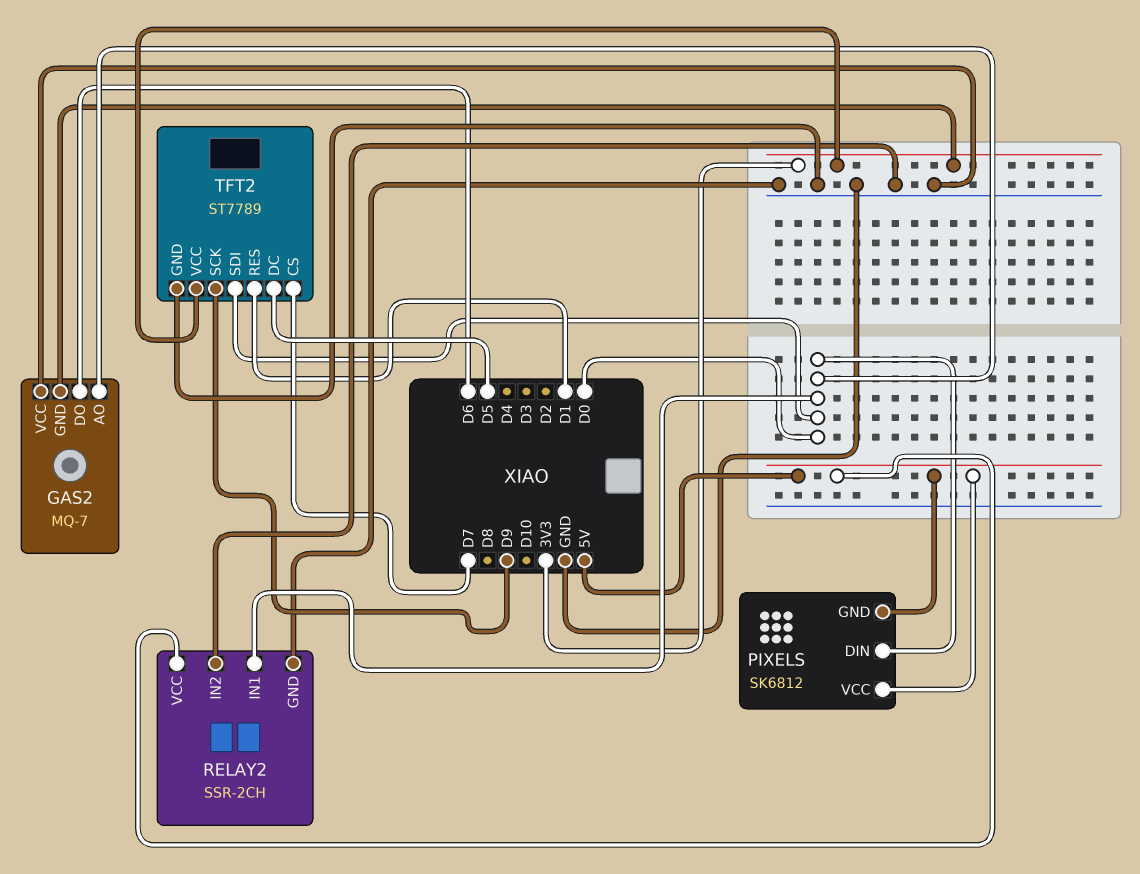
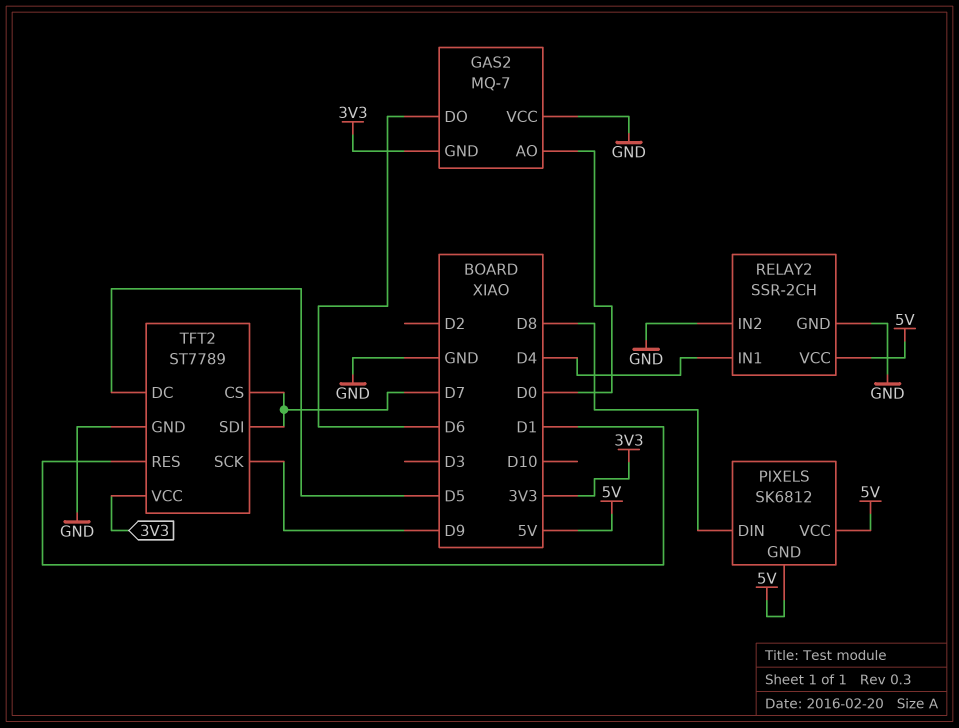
PIXELS pin DIN: D0 -> D8
RELAY2 pin IN1: D0 -> D4
TFT2 pin SDI: D0 -> D7

